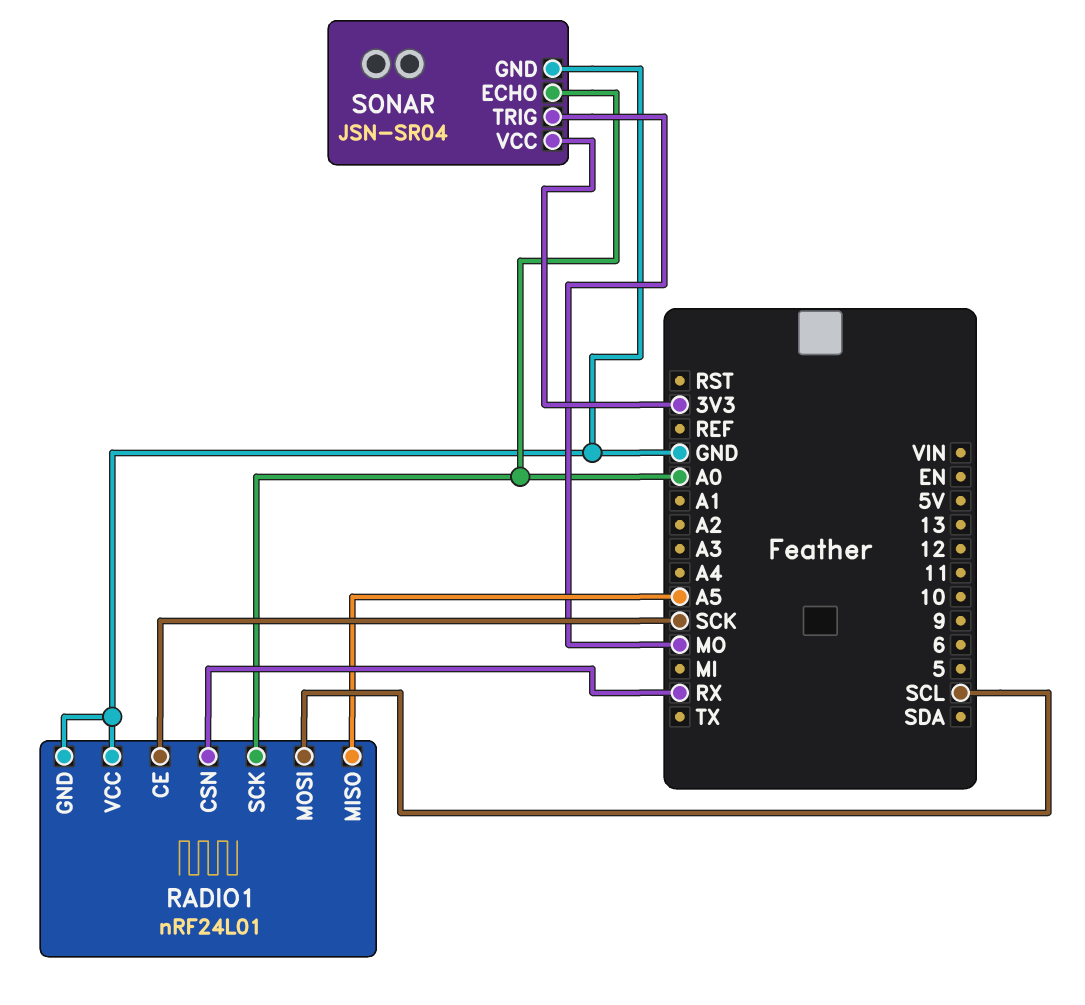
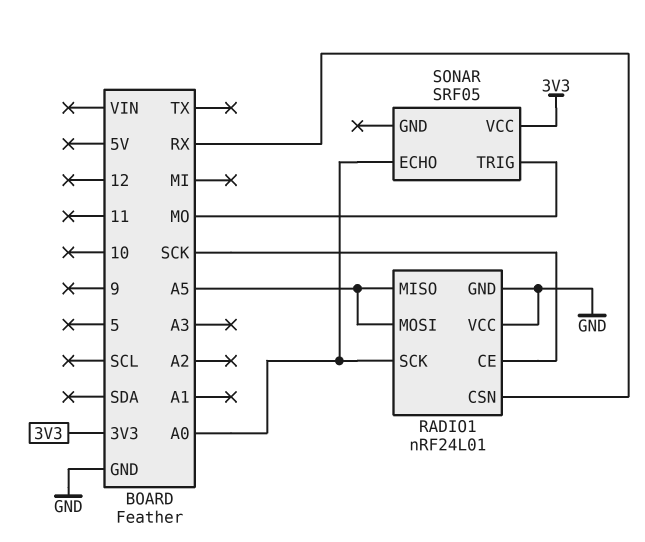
RADIO1 pin MOSI: SCL -> A5
SONAR: JSN-SR04 -> SRF05
SONAR pin GND: GND -> none

